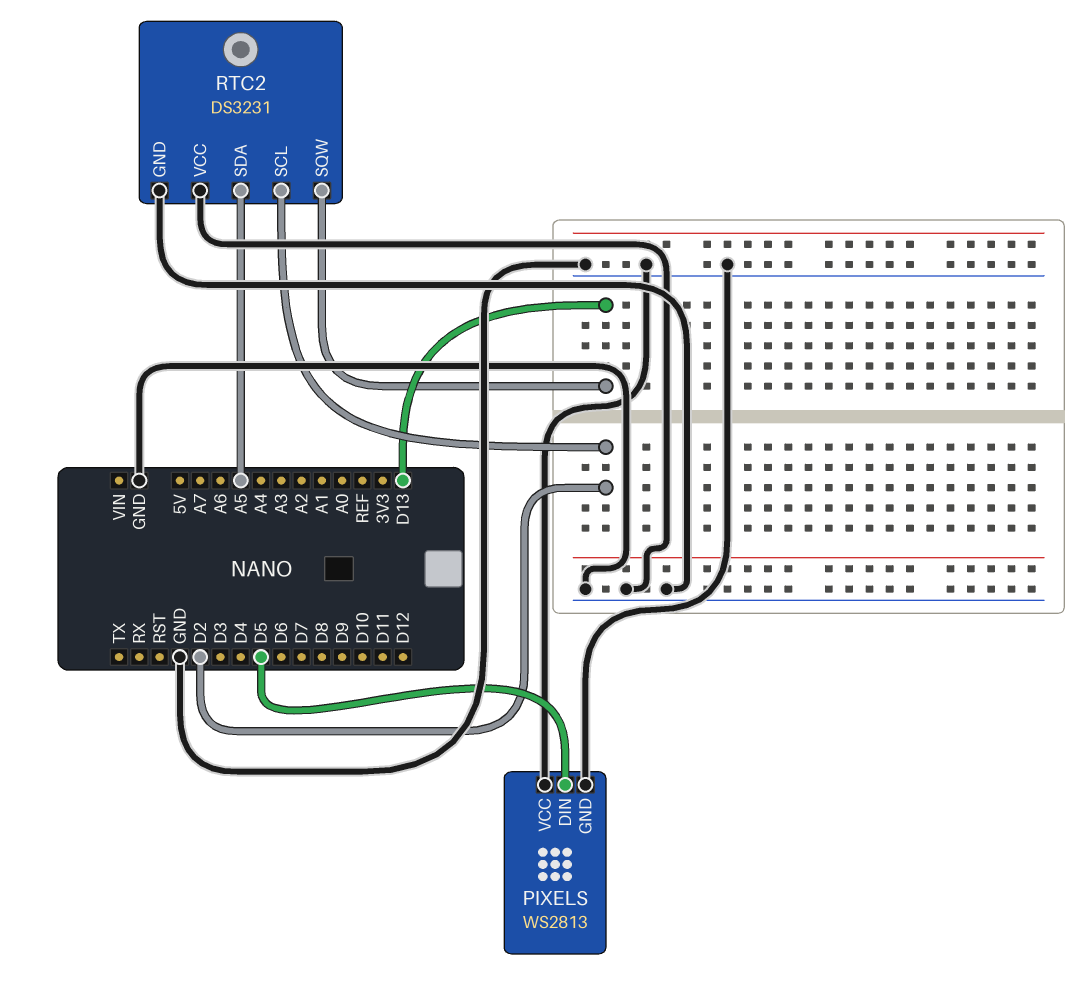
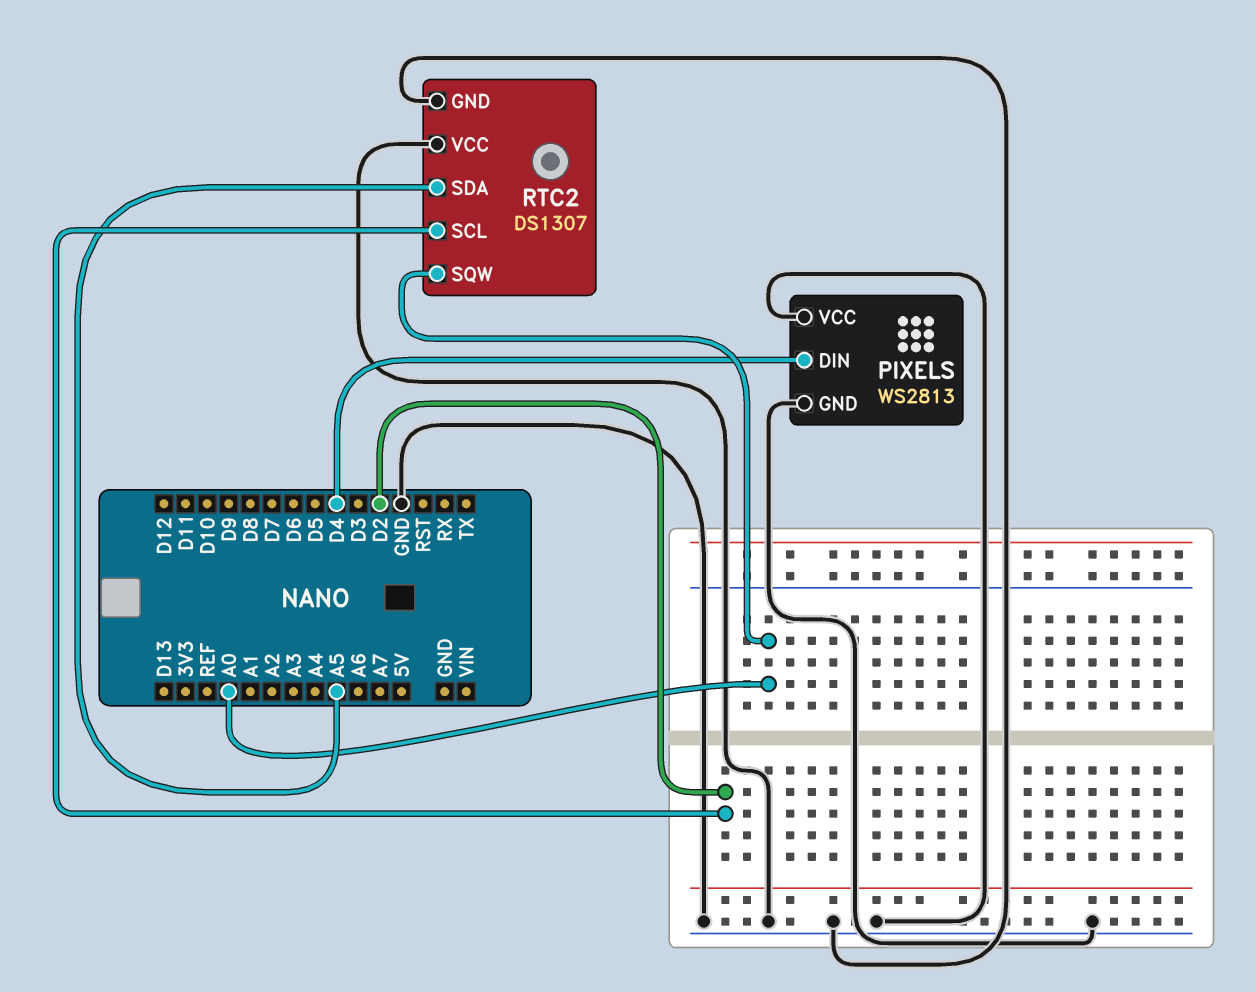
PIXELS pin DIN: D5 -> D4
RTC2: DS3231 -> DS1307
RTC2 pin SQW: D13 -> A0

